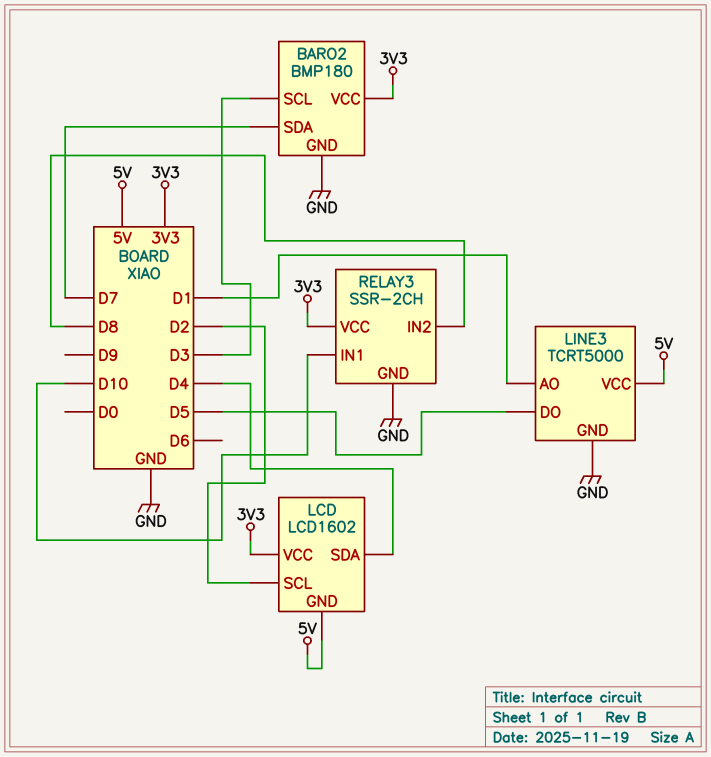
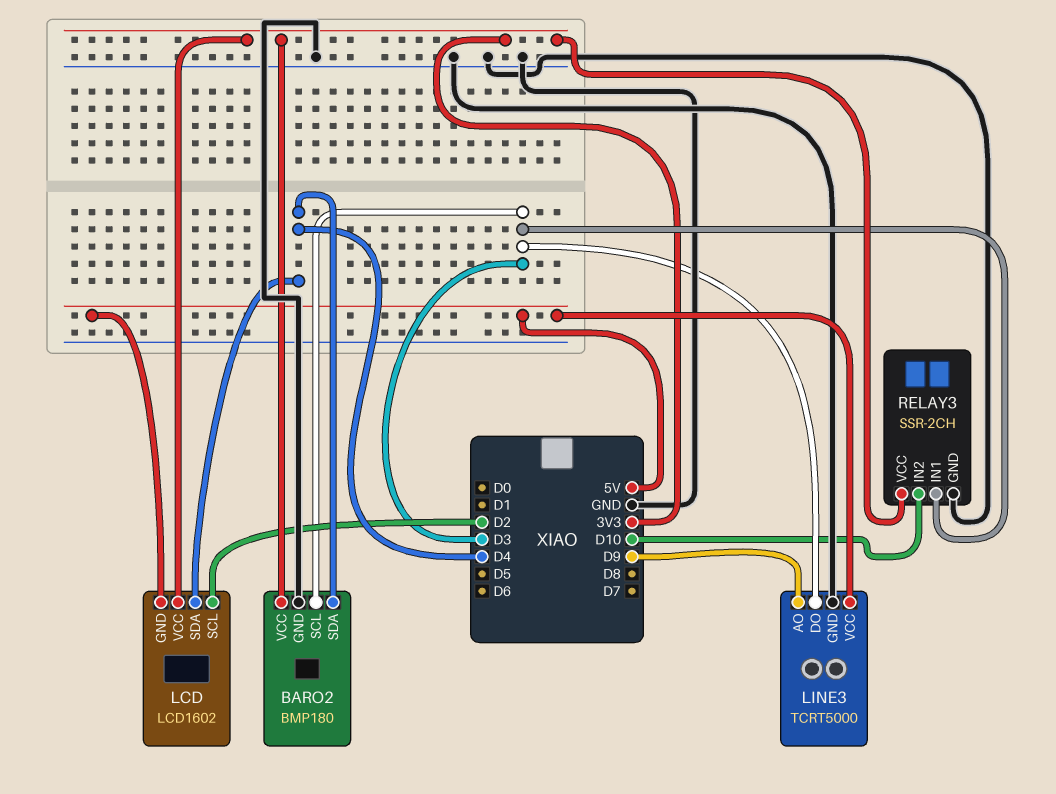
BARO2 pin SDA: D7 -> D4
LINE3 pin AO: D1 -> D9
LINE3 pin DO: D5 -> D3
RELAY3 pin IN1: D10 -> D3
RELAY3 pin IN2: D8 -> D10

